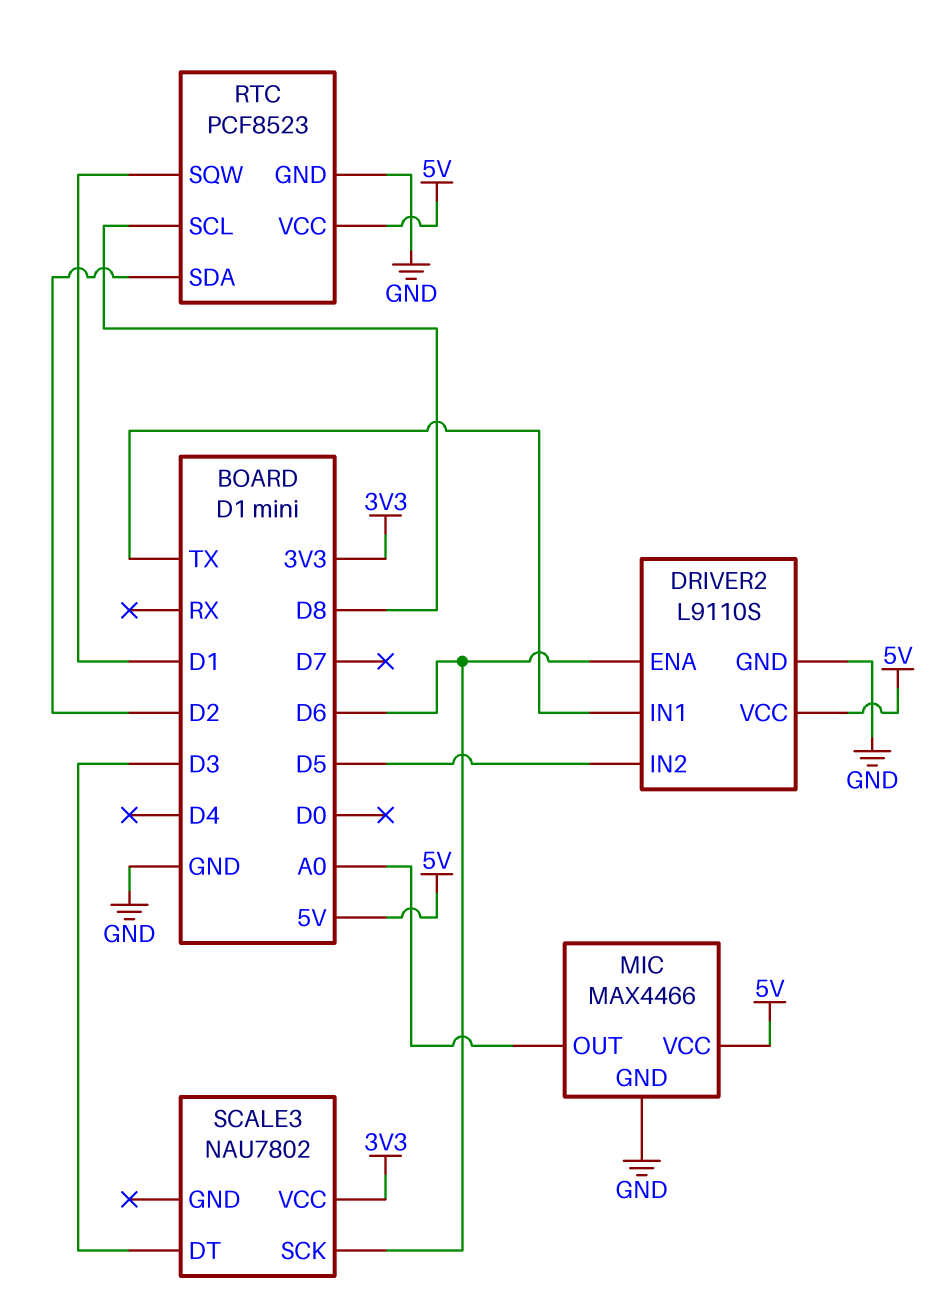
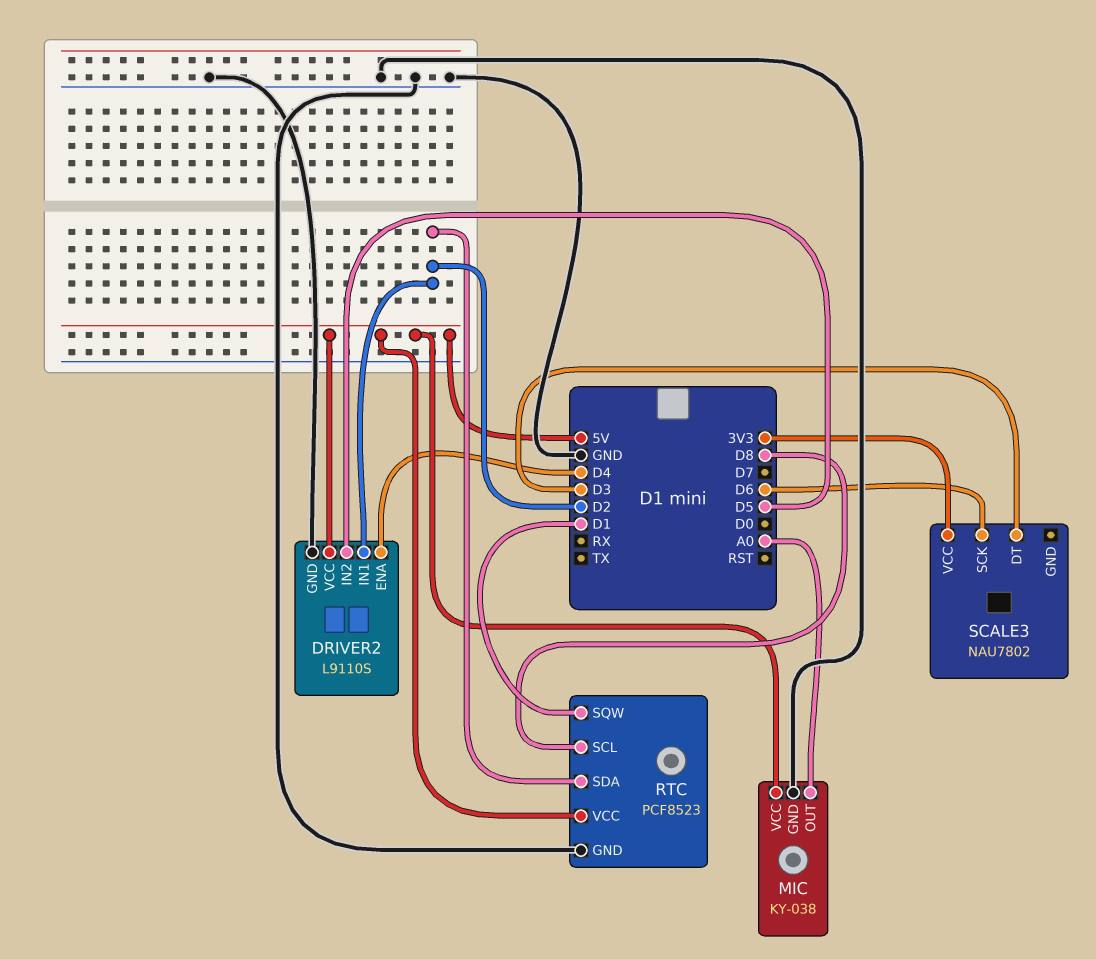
DRIVER2 pin ENA: D6 -> D4
DRIVER2 pin IN1: TX -> D2
MIC: MAX4466 -> KY-038

